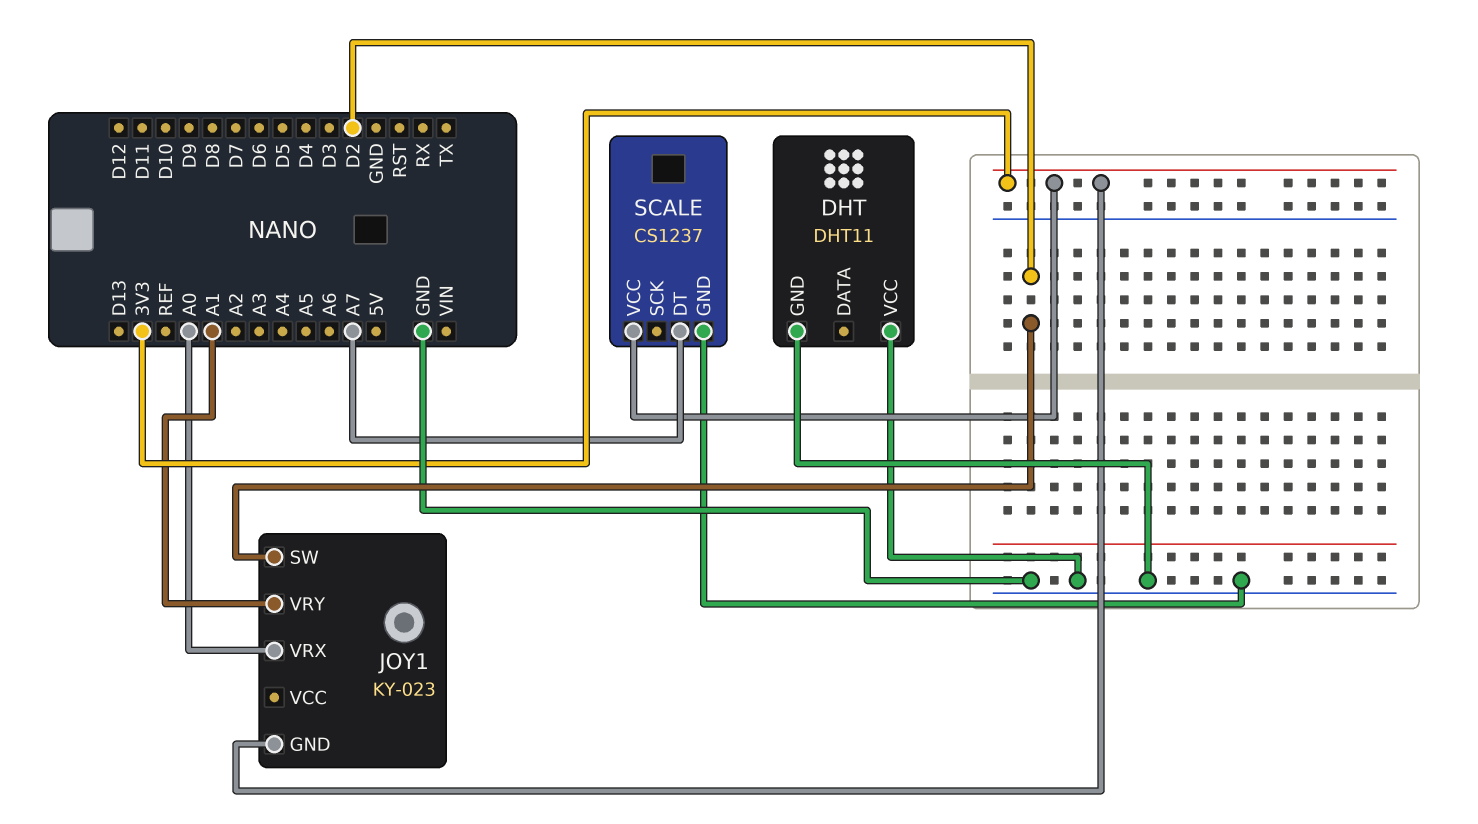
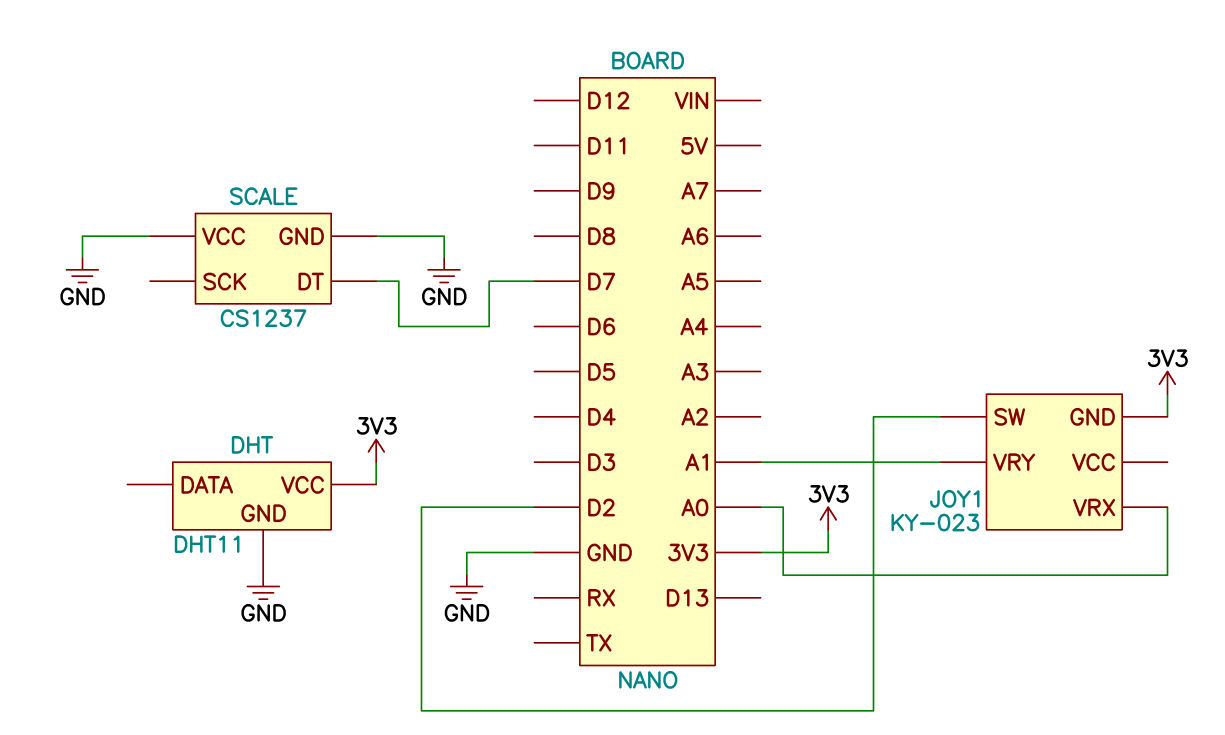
DHT pin VCC: GND -> 3V3
SCALE pin DT: A7 -> D7
SCALE pin VCC: 3V3 -> GND

